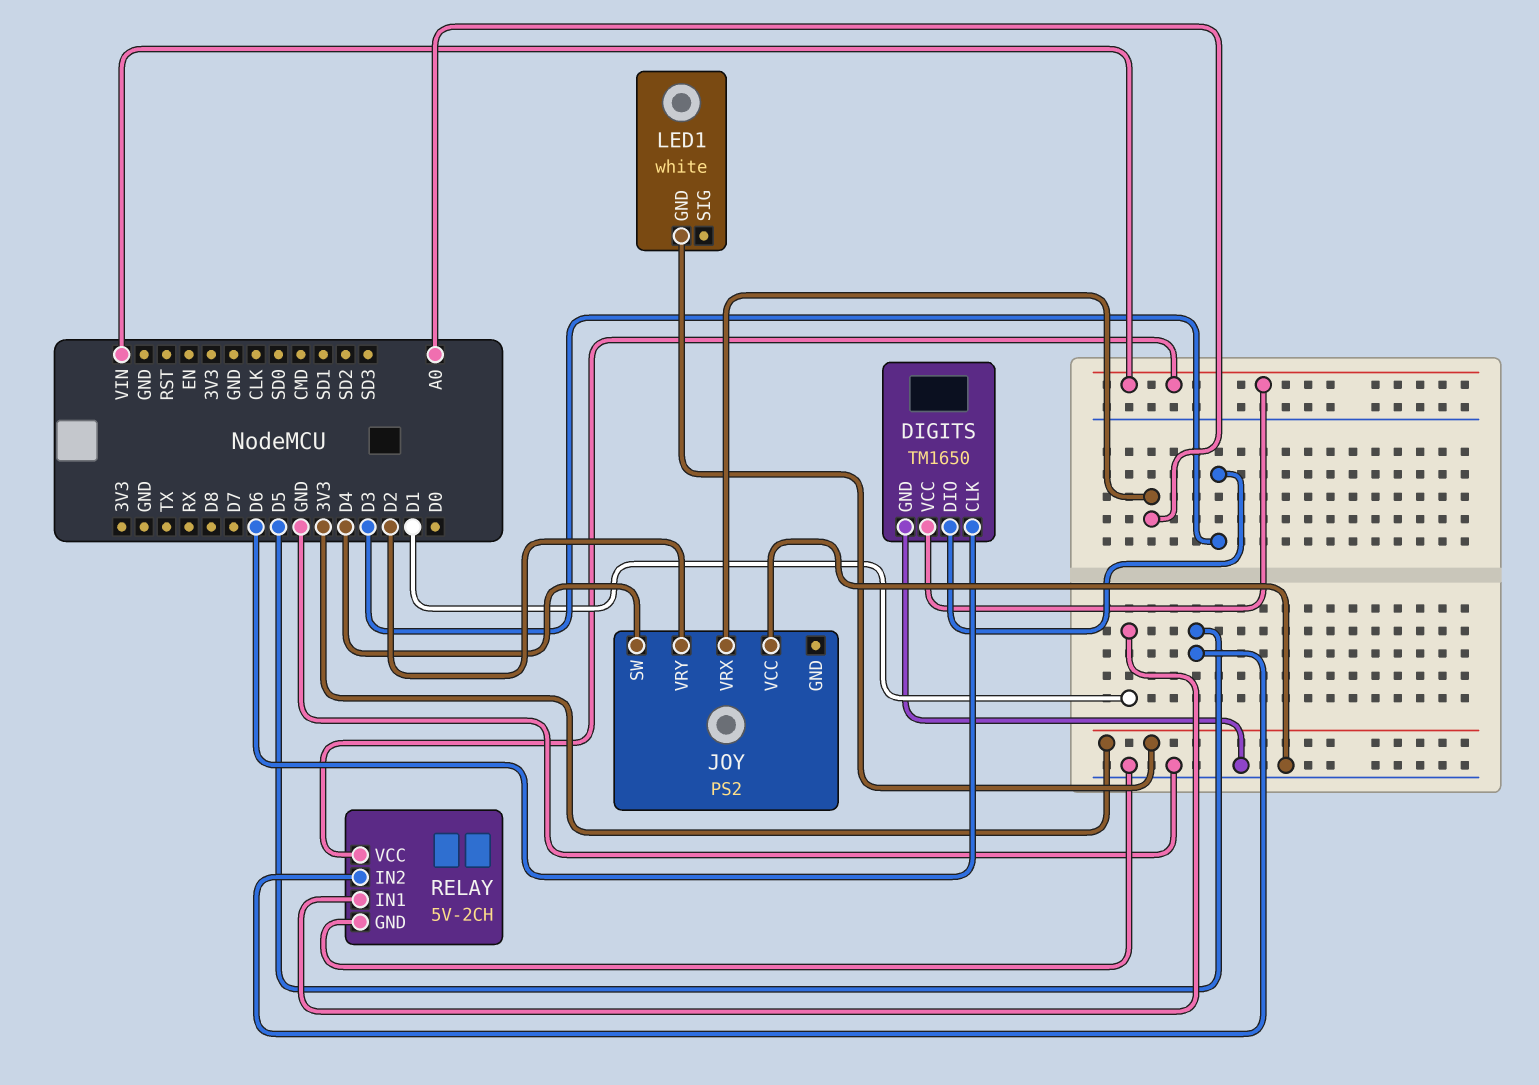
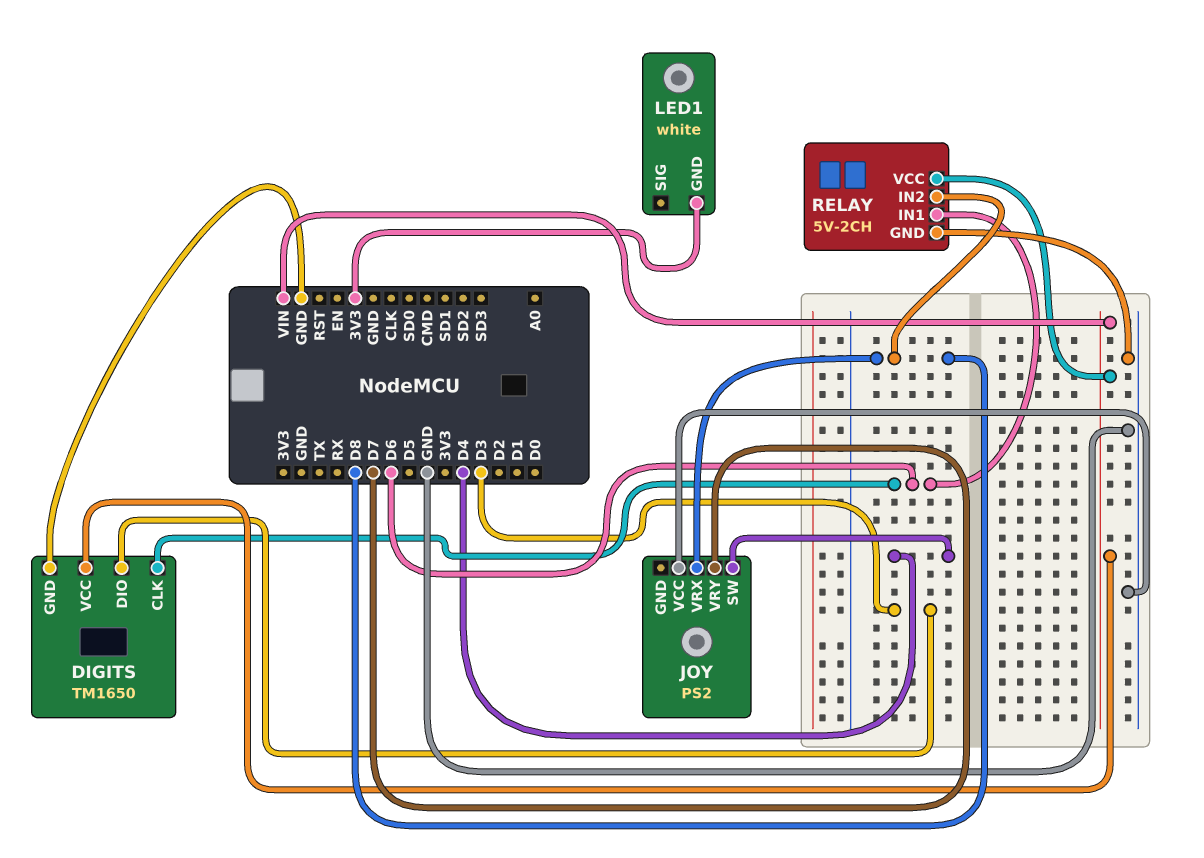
JOY pin VRX: A0 -> D8
JOY pin VRY: D2 -> D7
RELAY pin IN1: D1 -> D6
RELAY pin IN2: D5 -> D8

